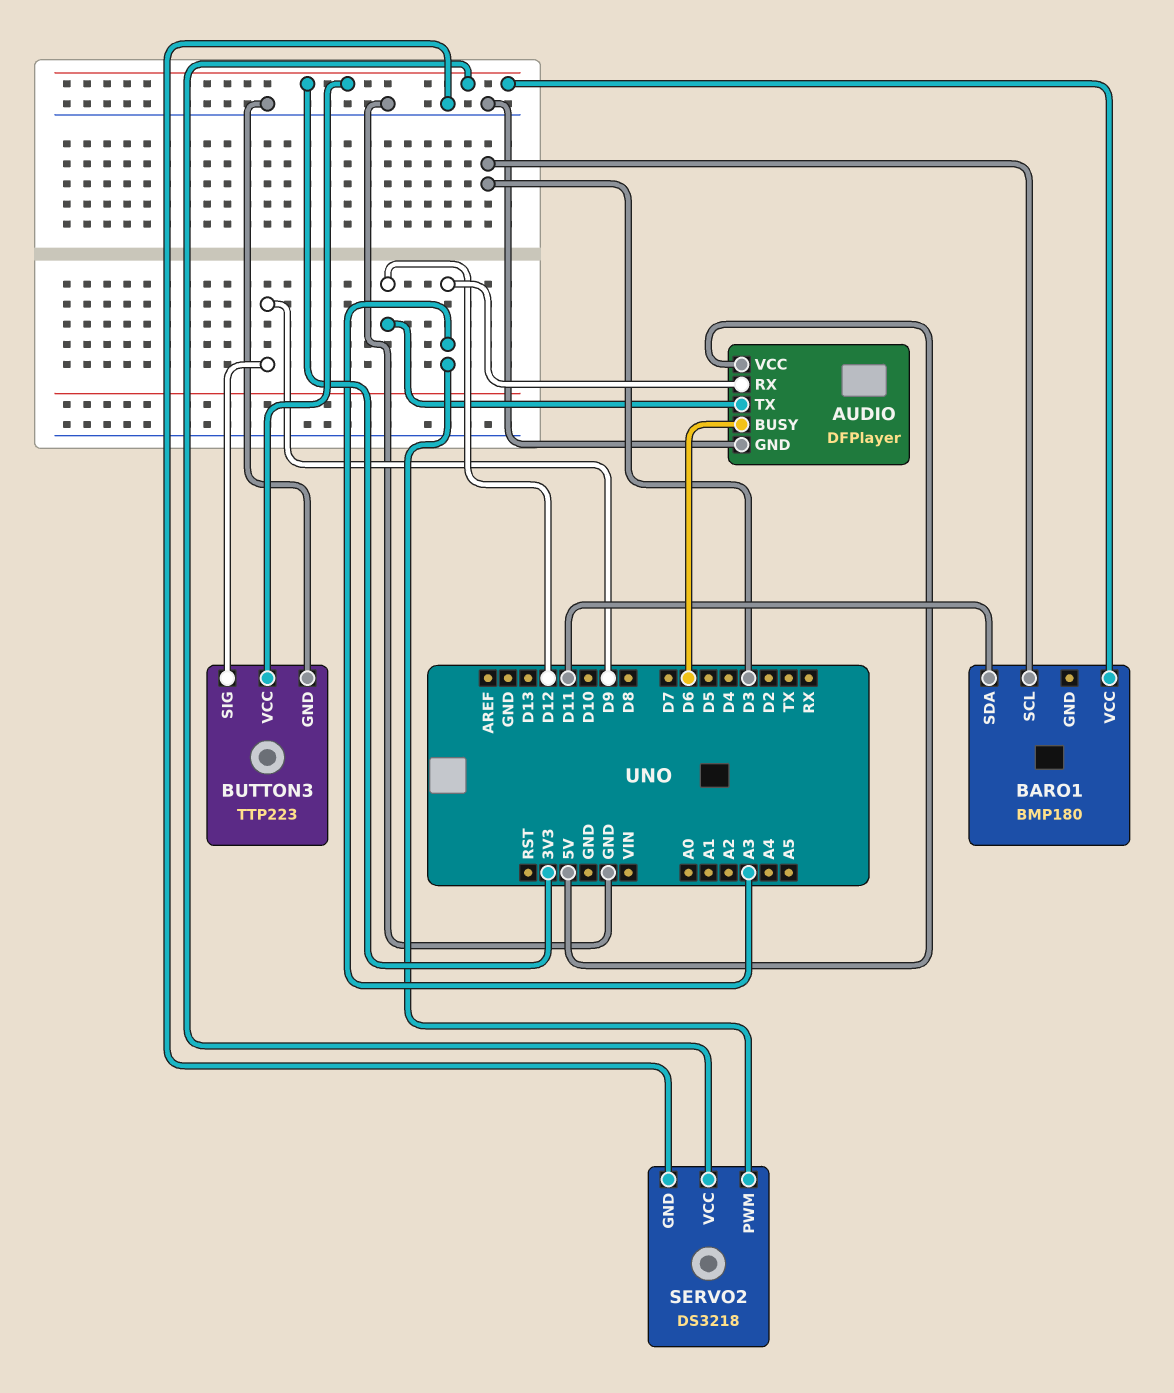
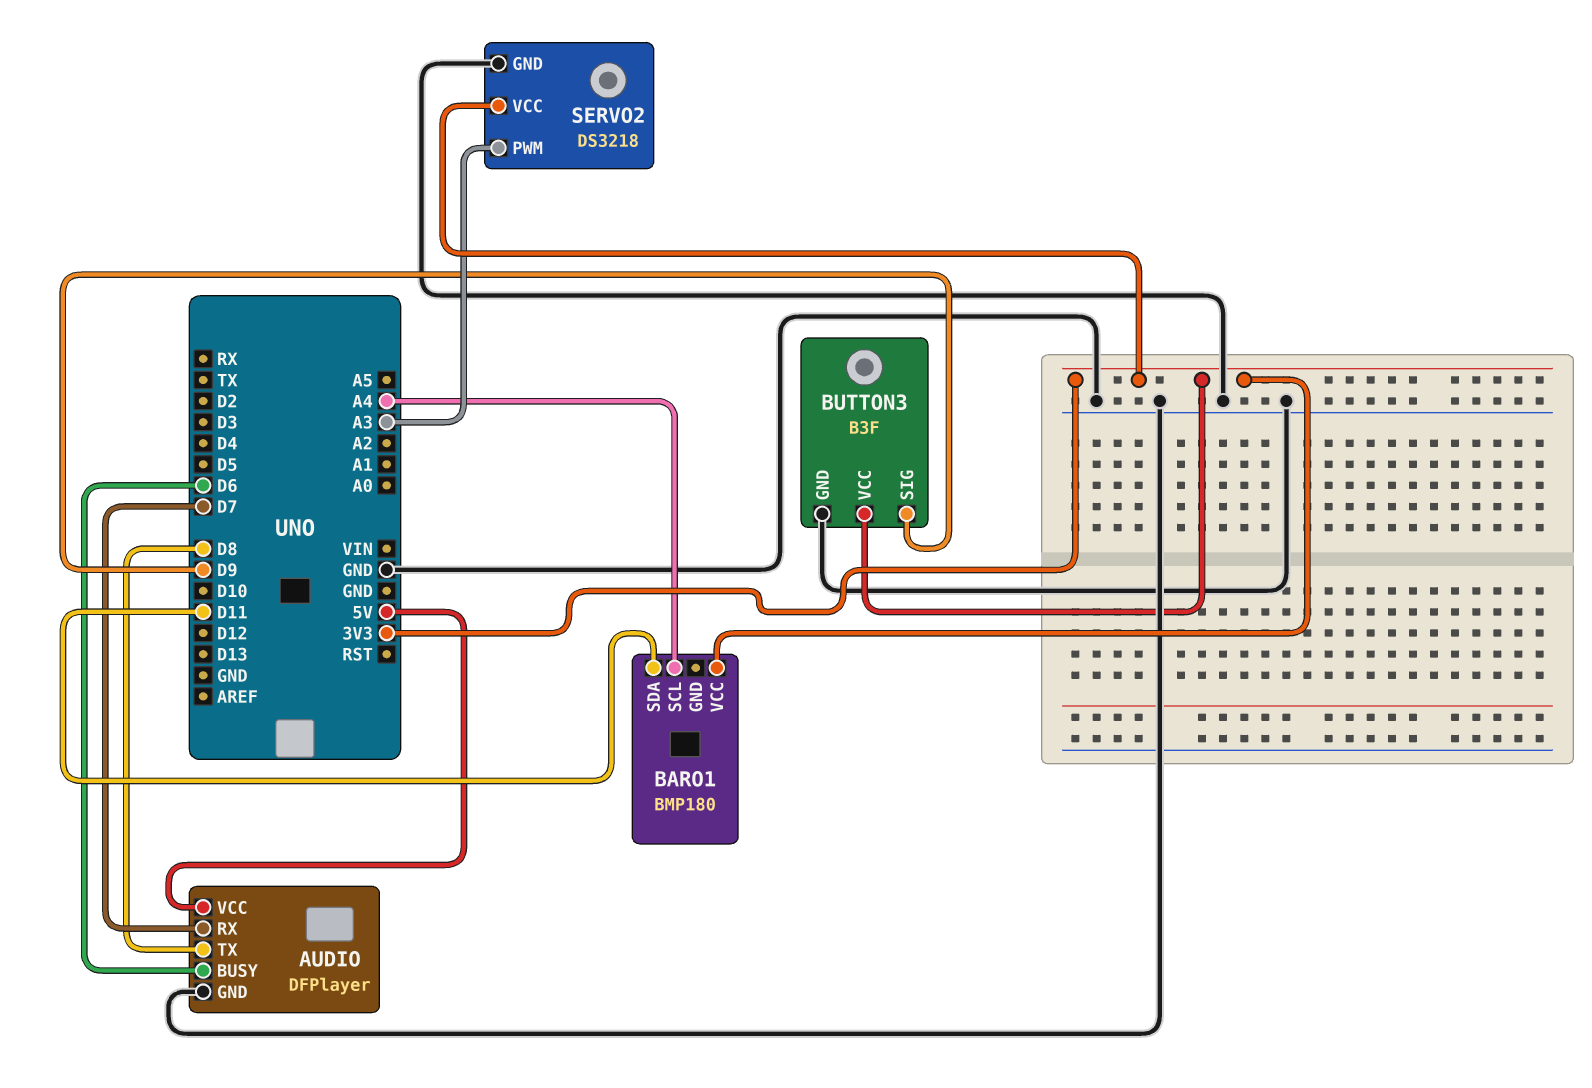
AUDIO pin RX: A3 -> D7
AUDIO pin TX: D12 -> D8
BARO1 pin SCL: D3 -> A4
BUTTON3: TTP223 -> B3F

